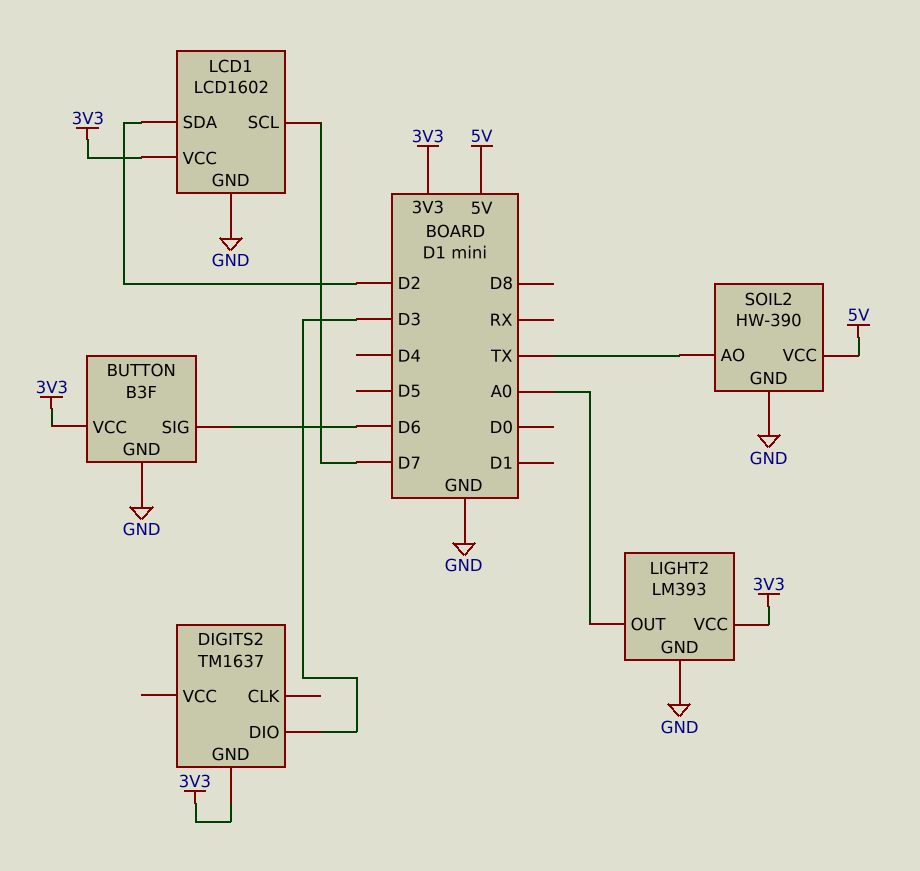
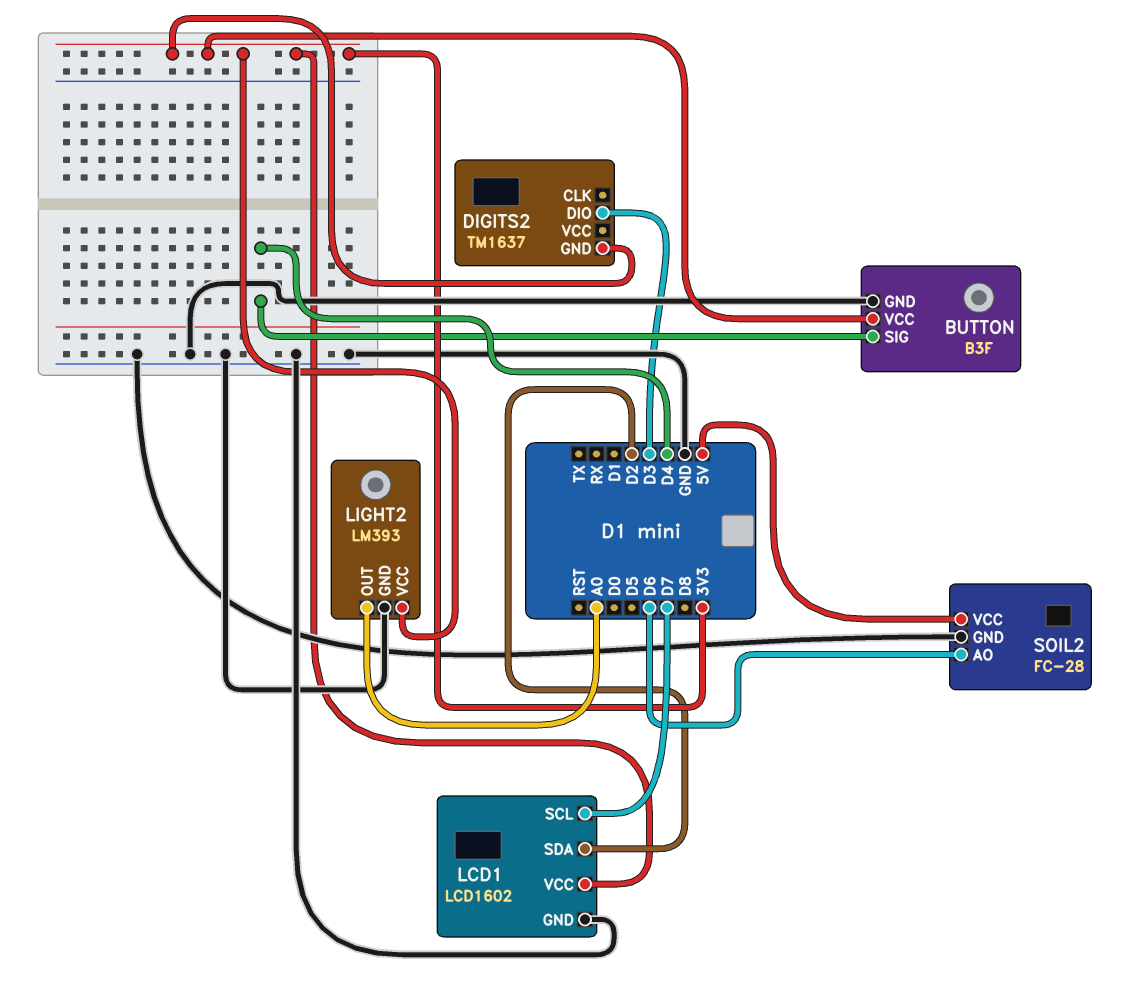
BUTTON pin SIG: D6 -> D4
SOIL2: HW-390 -> FC-28
SOIL2 pin AO: TX -> D6

